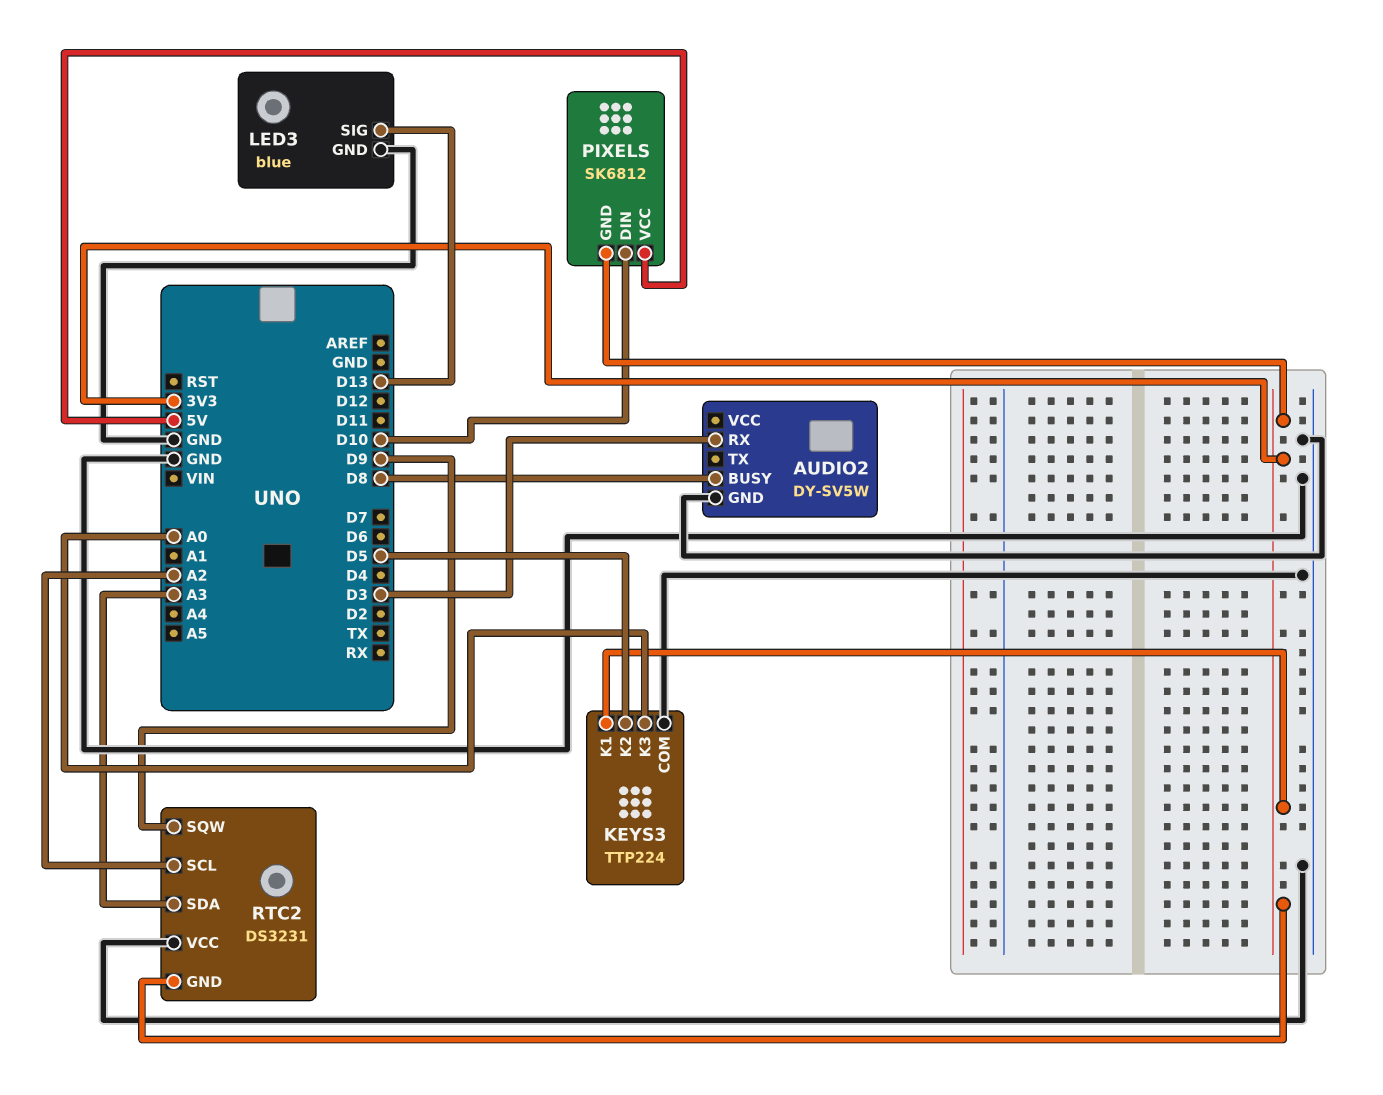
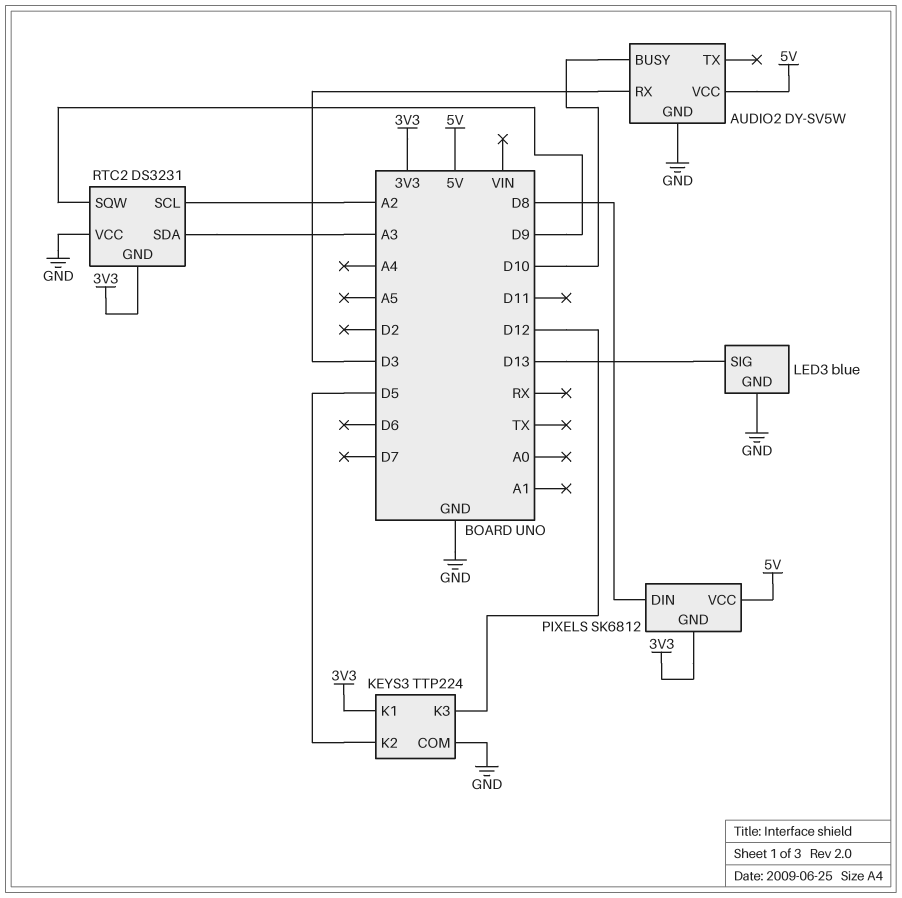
AUDIO2 pin BUSY: D8 -> D10
AUDIO2 pin VCC: none -> 5V
KEYS3 pin K3: A0 -> D12
PIXELS pin DIN: D10 -> D8

